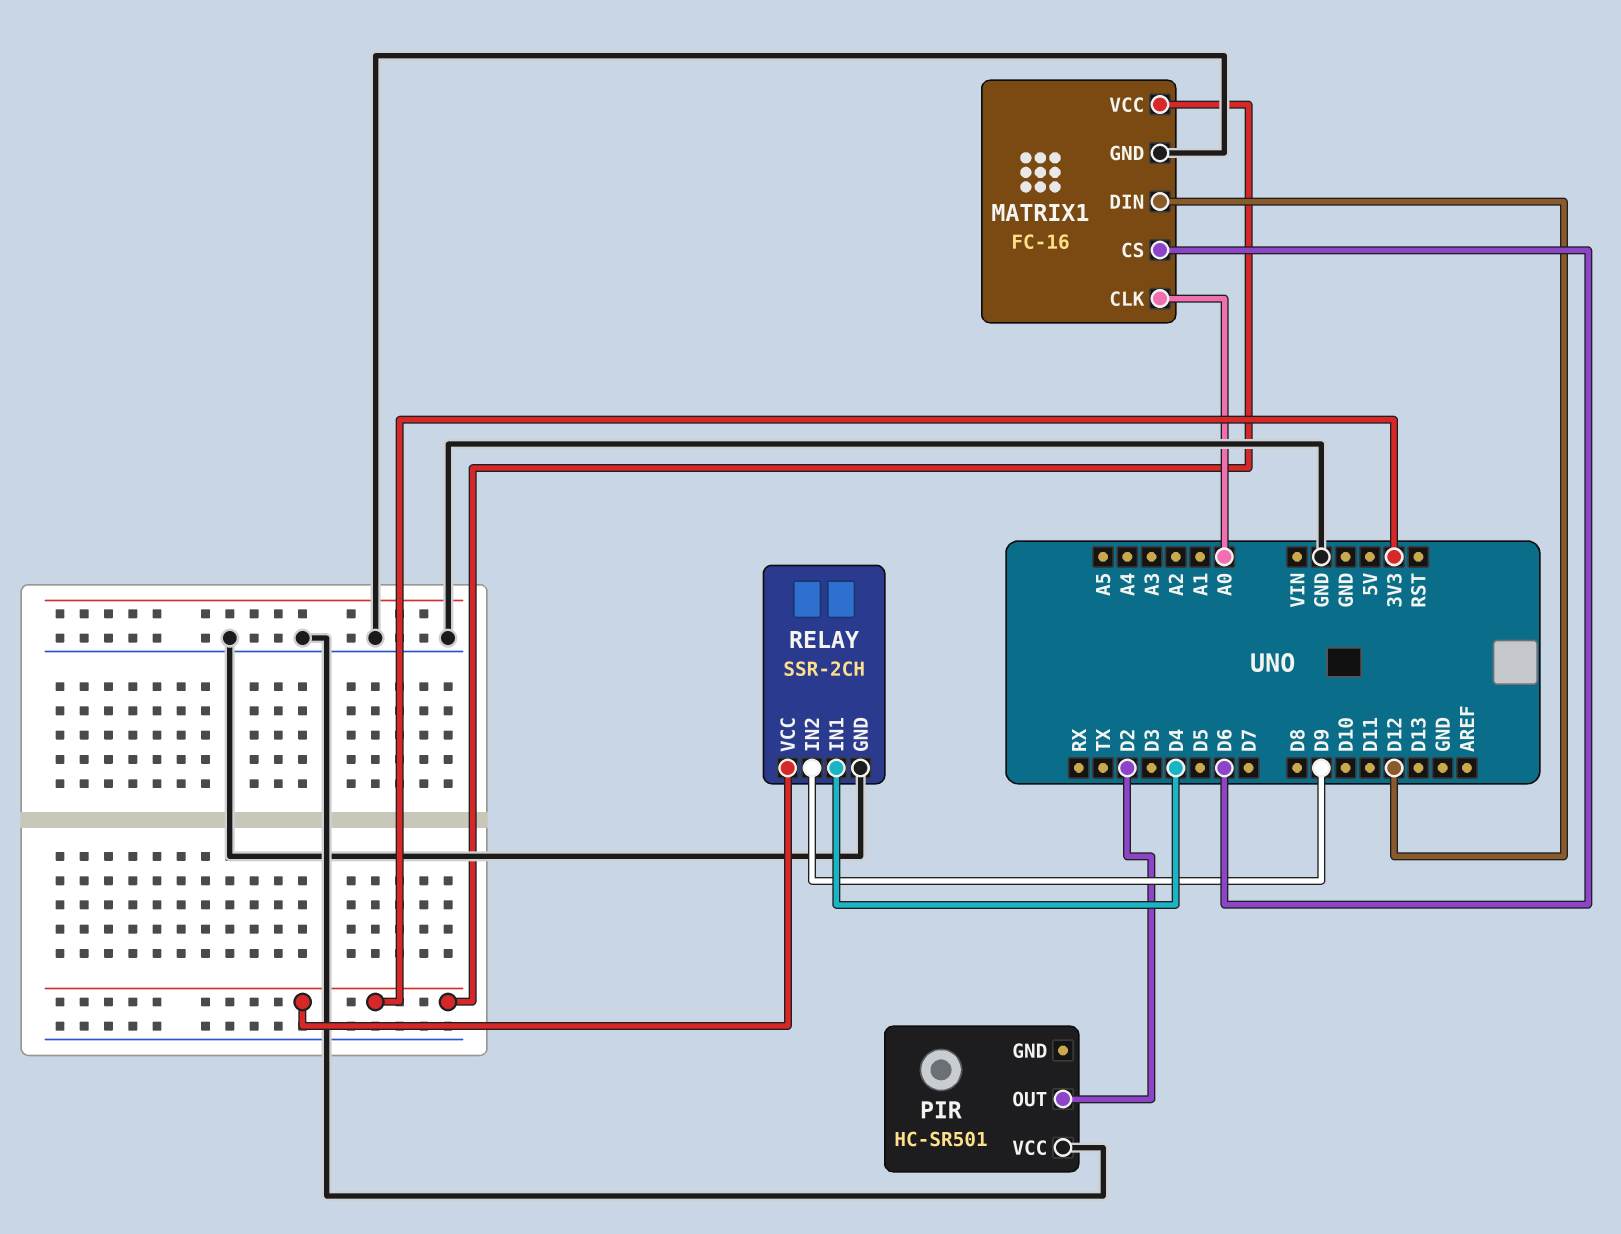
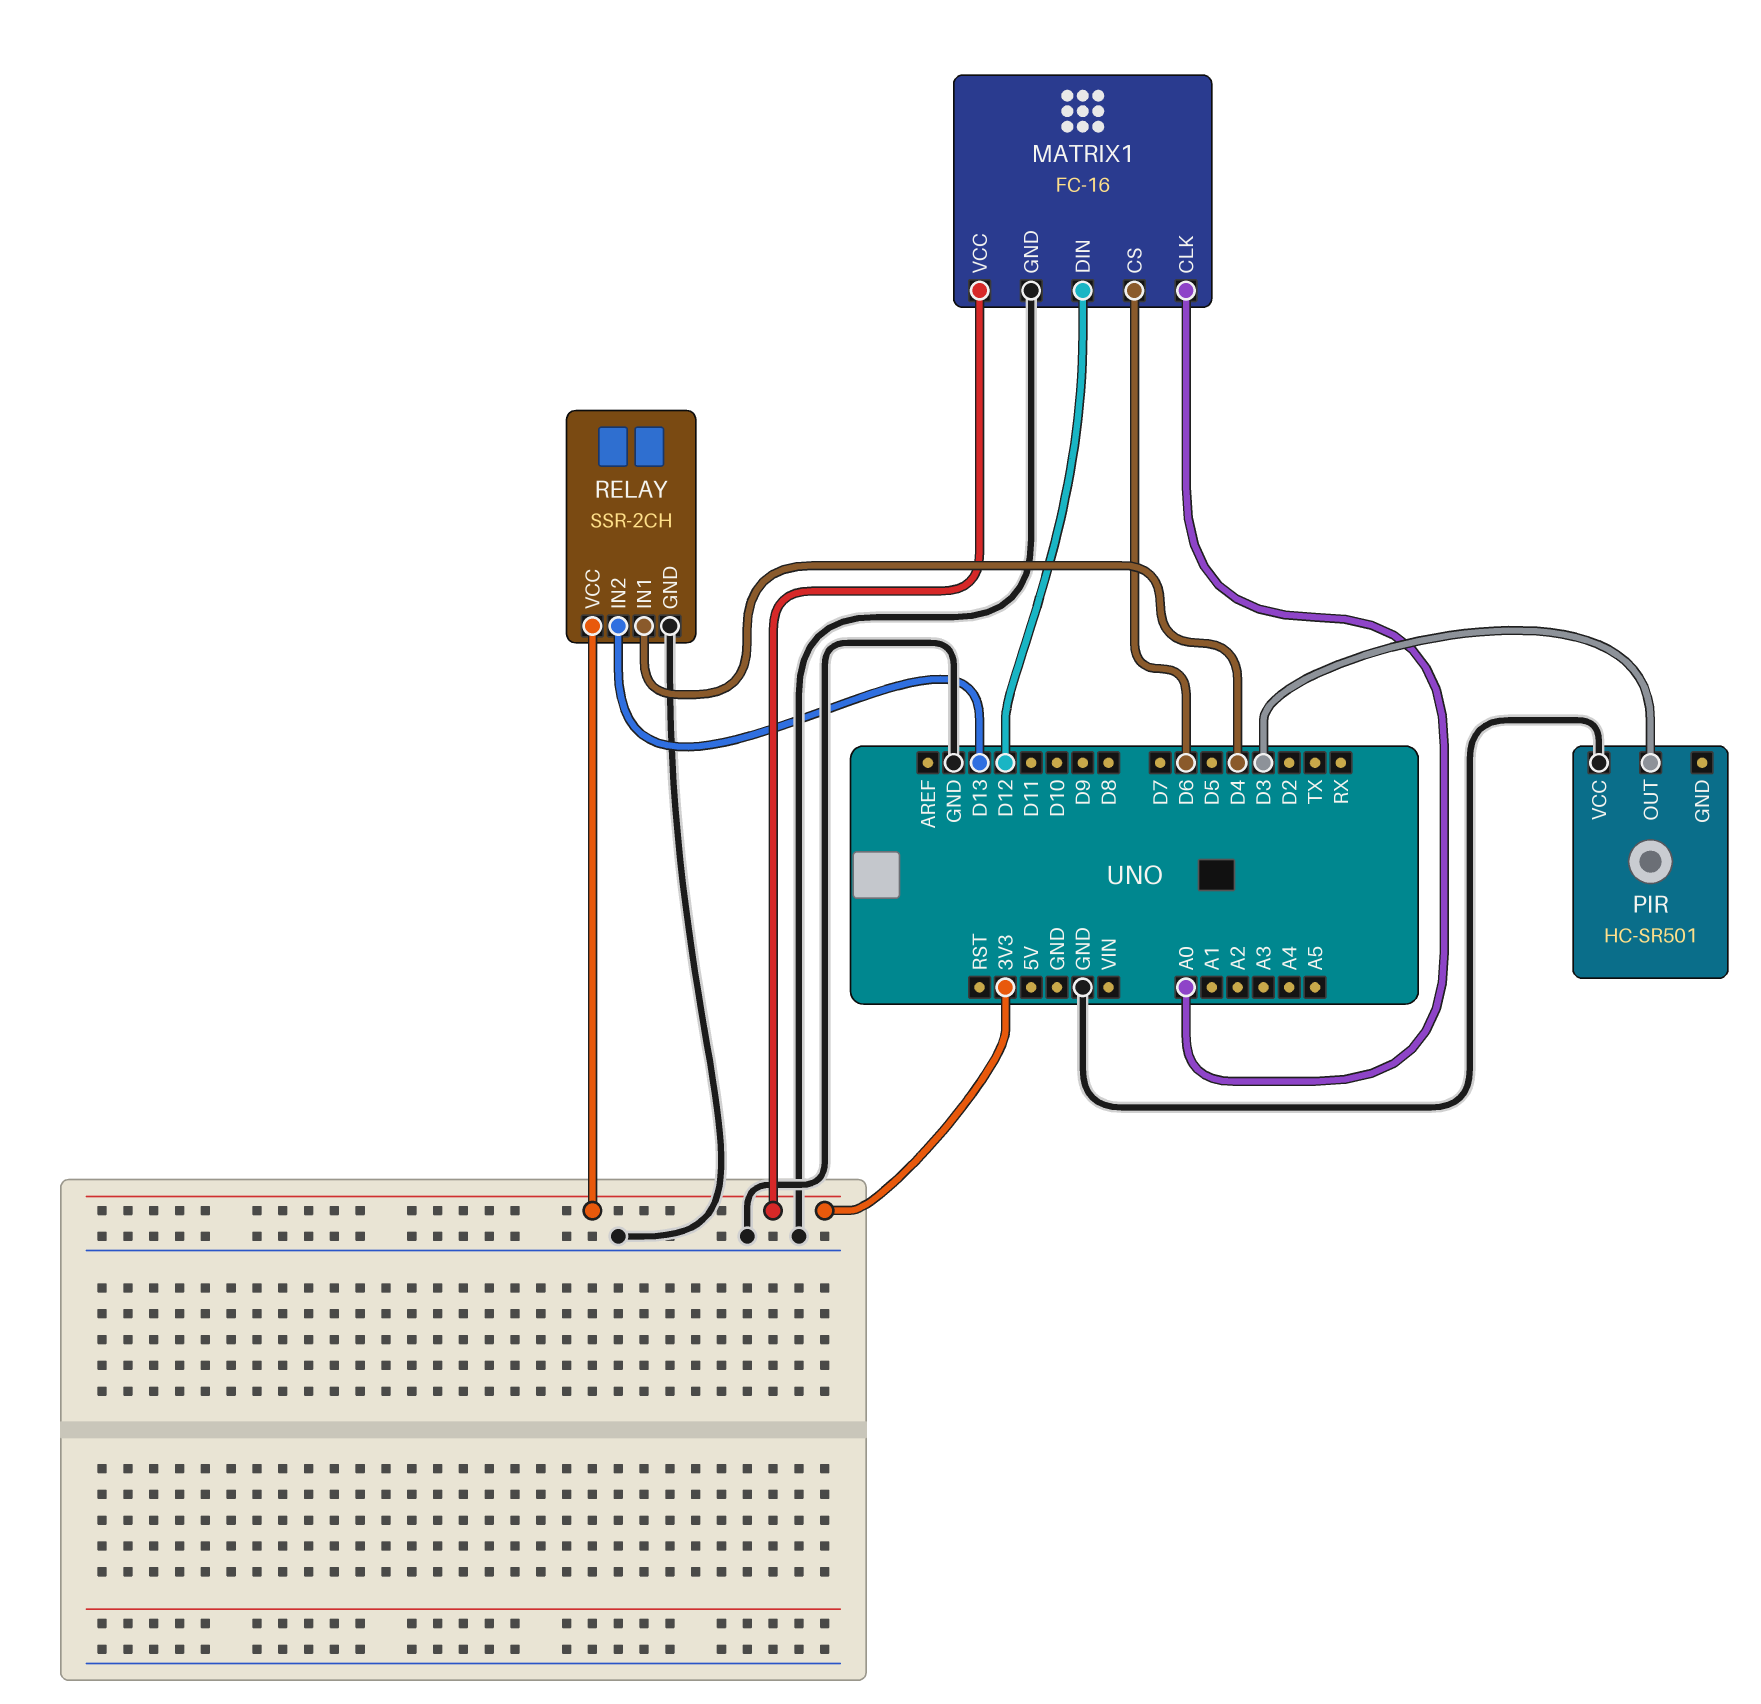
PIR pin OUT: D2 -> D3
RELAY pin IN2: D9 -> D13

